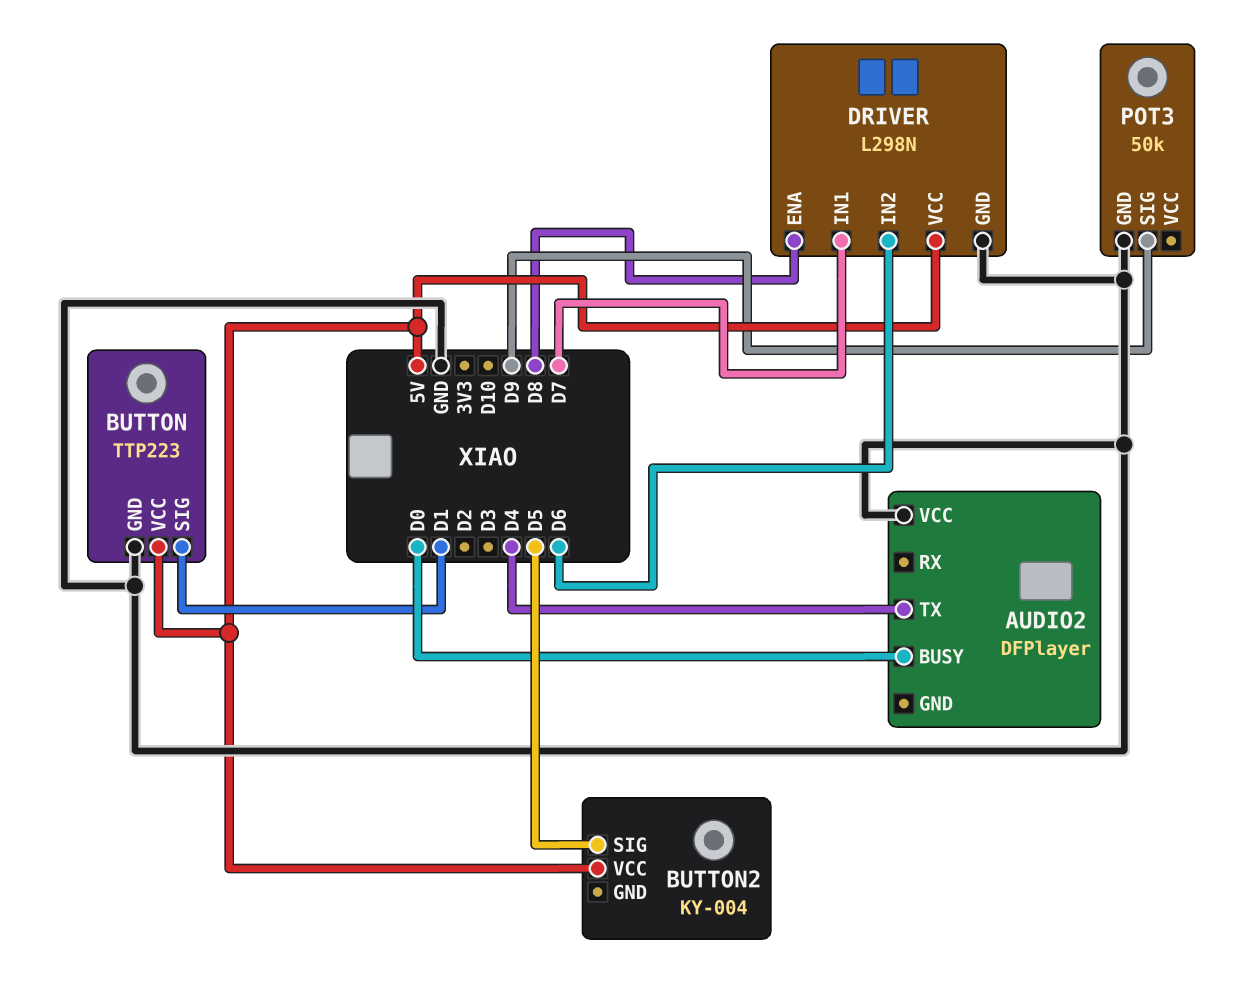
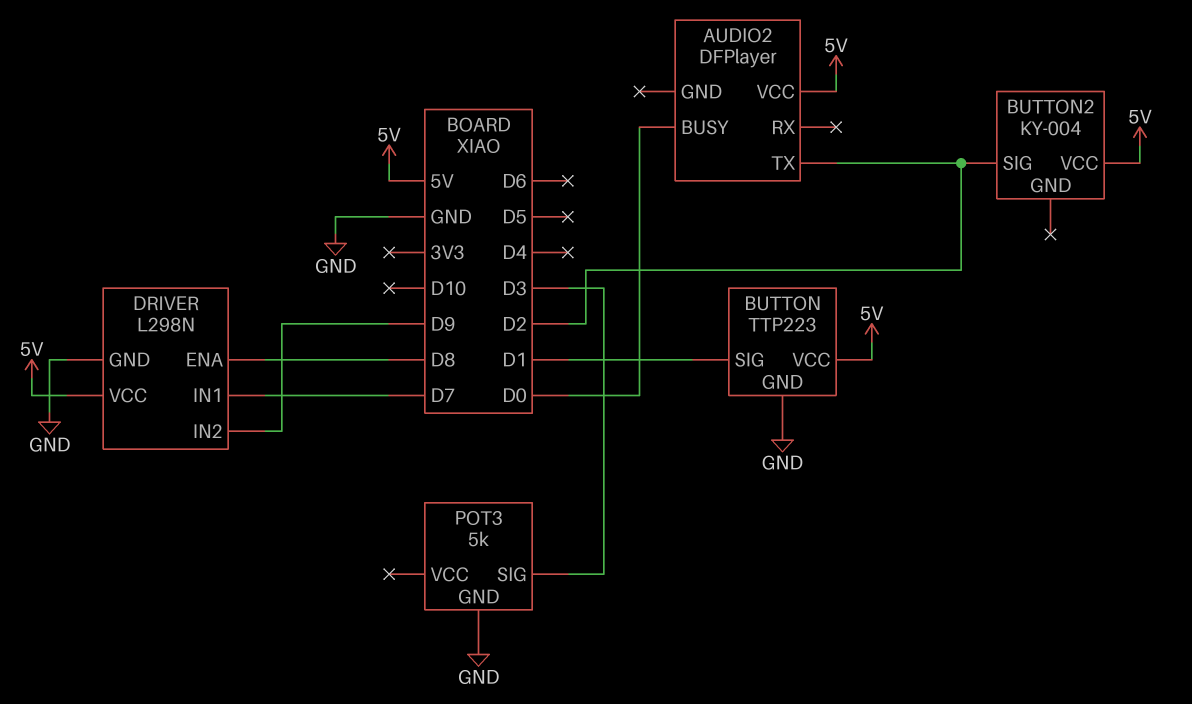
AUDIO2 pin TX: D4 -> D2
AUDIO2 pin VCC: GND -> 5V
BUTTON2 pin SIG: D5 -> D2
DRIVER pin IN2: D6 -> D9
POT3: 50k -> 5k
POT3 pin SIG: D9 -> D3

